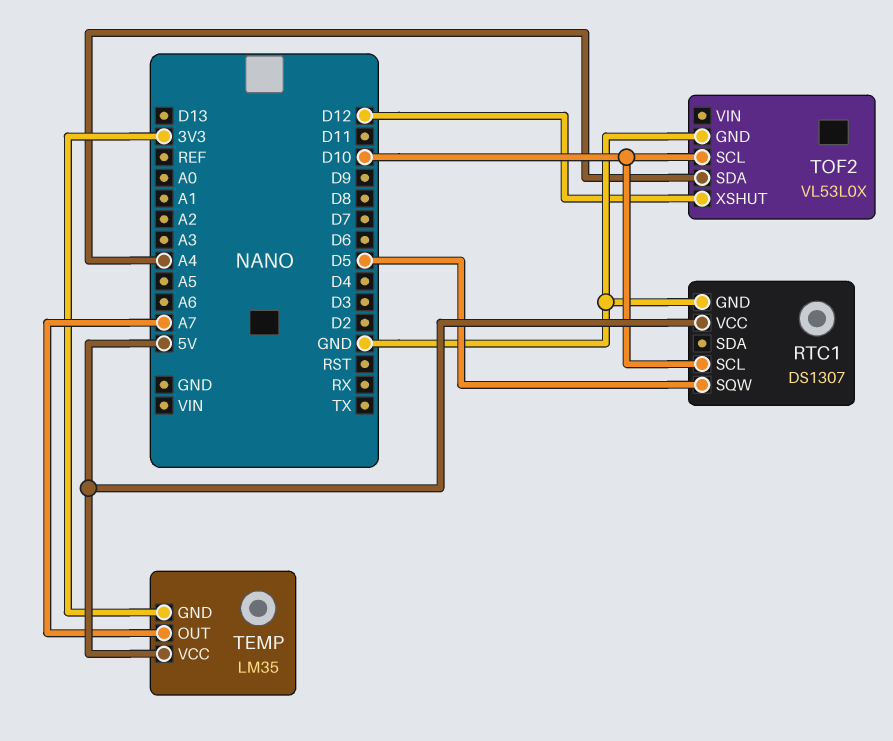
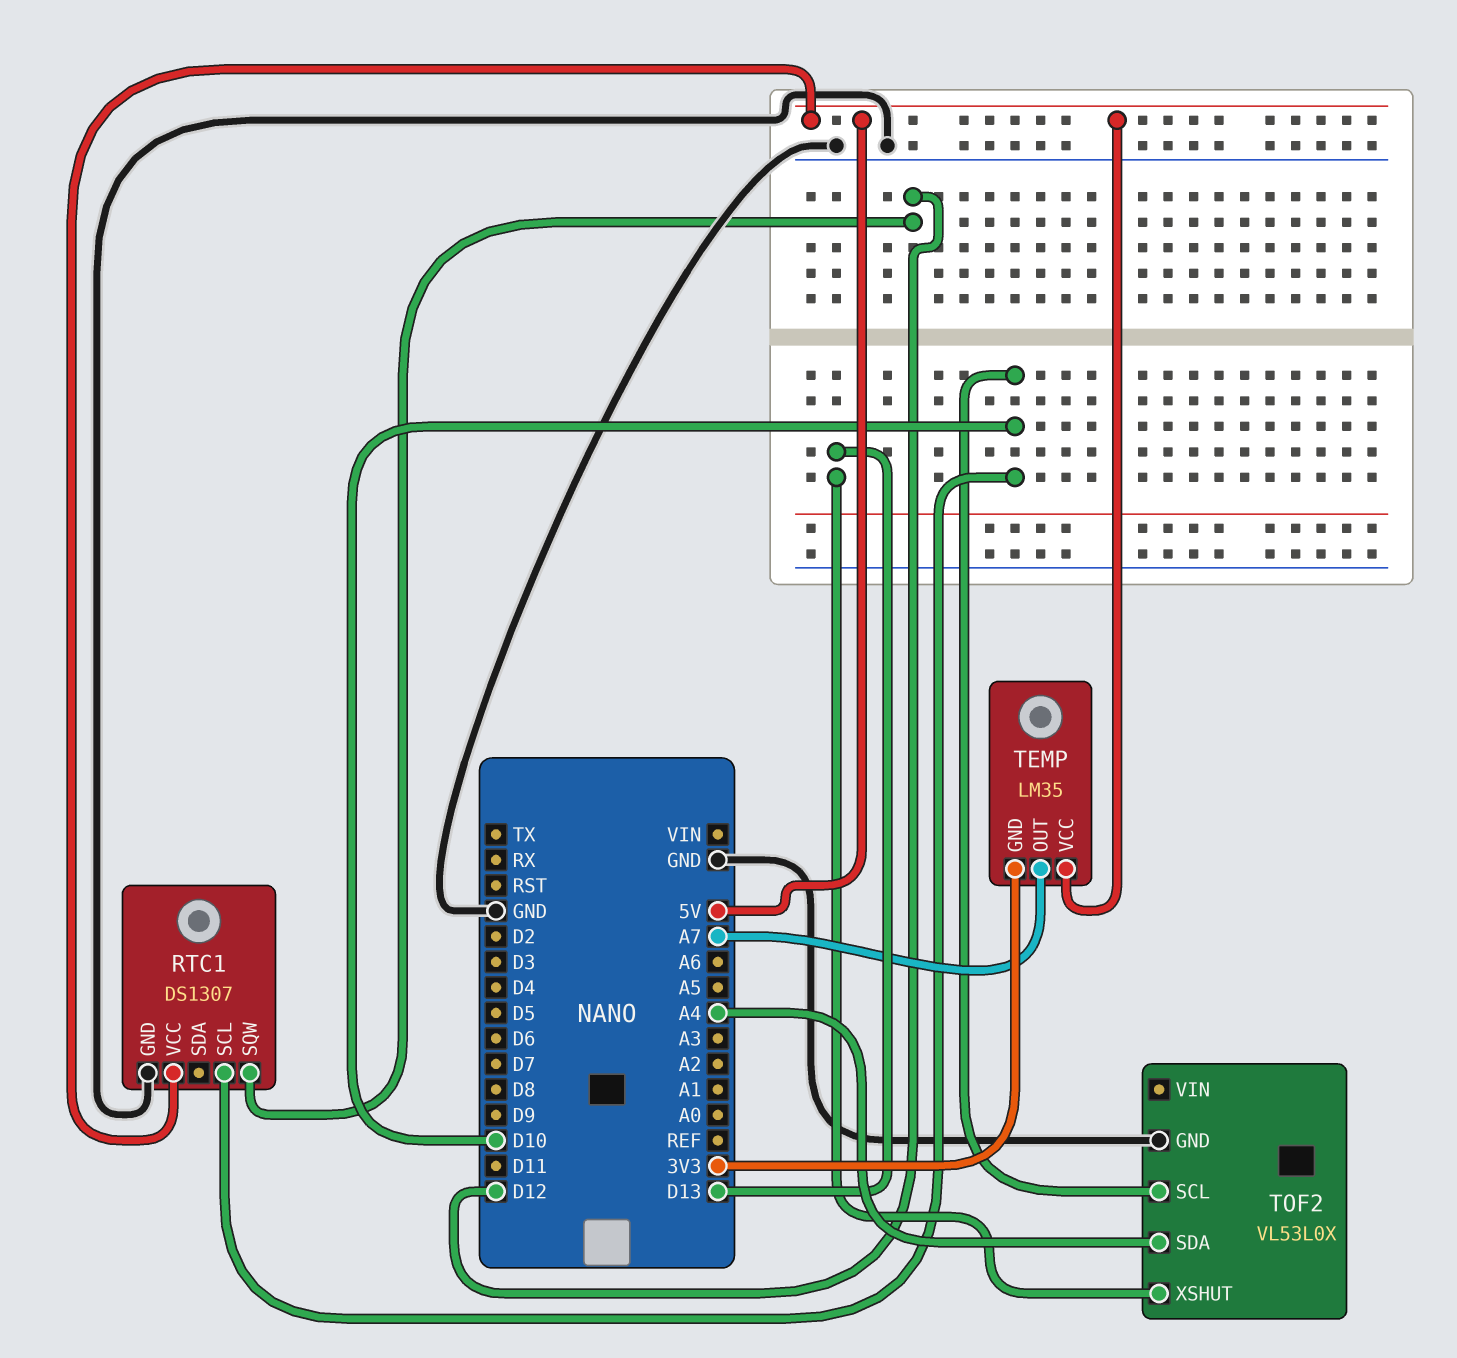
RTC1 pin SQW: D5 -> D12
TOF2 pin XSHUT: D12 -> D13

